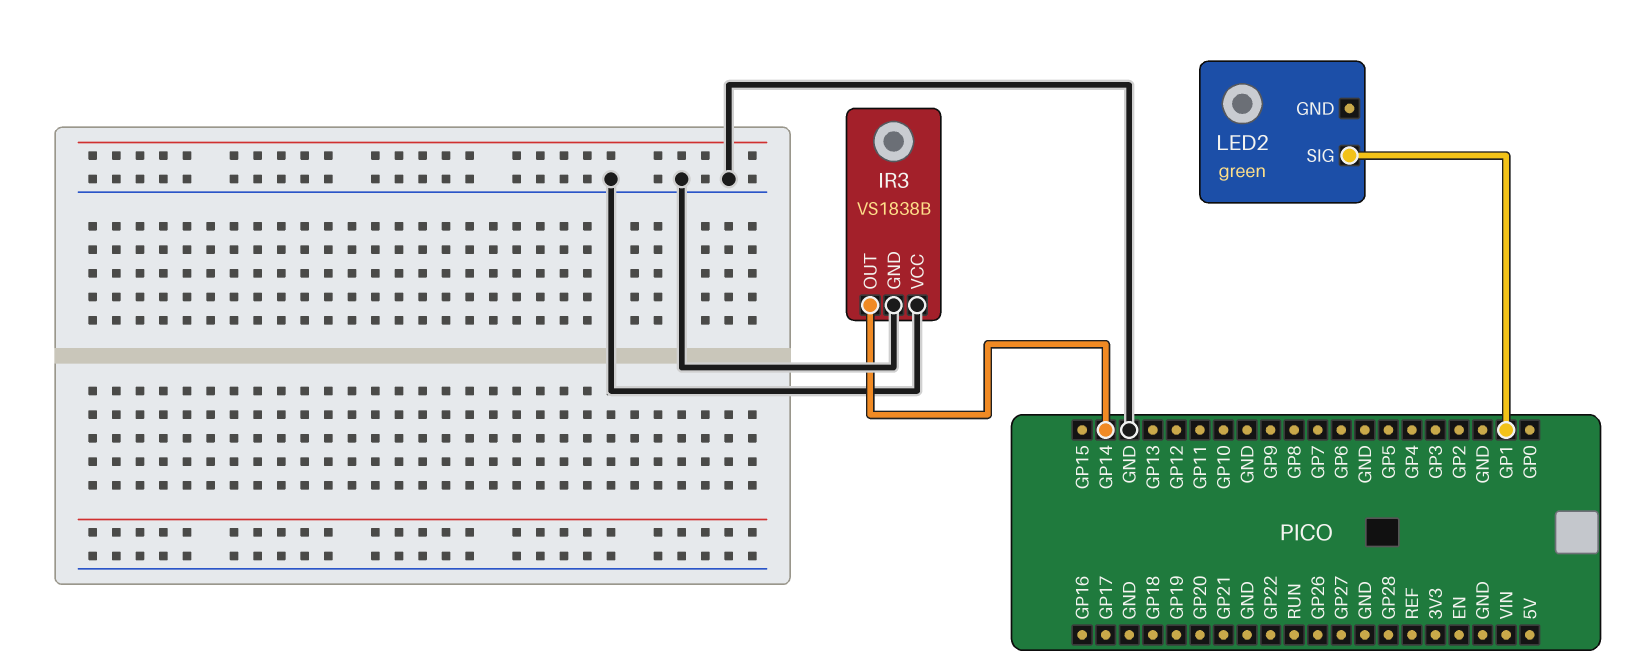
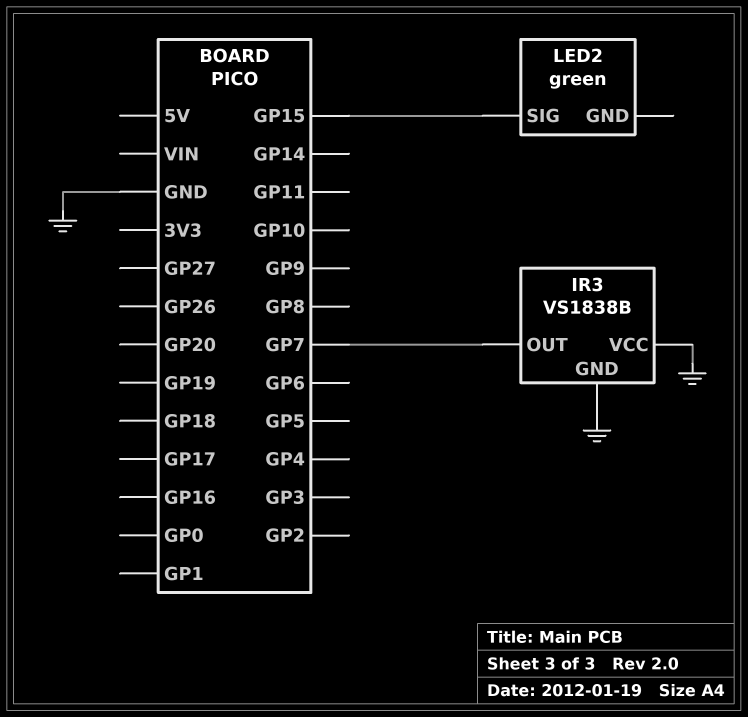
IR3 pin OUT: GP14 -> GP7
LED2 pin SIG: GP1 -> GP15

